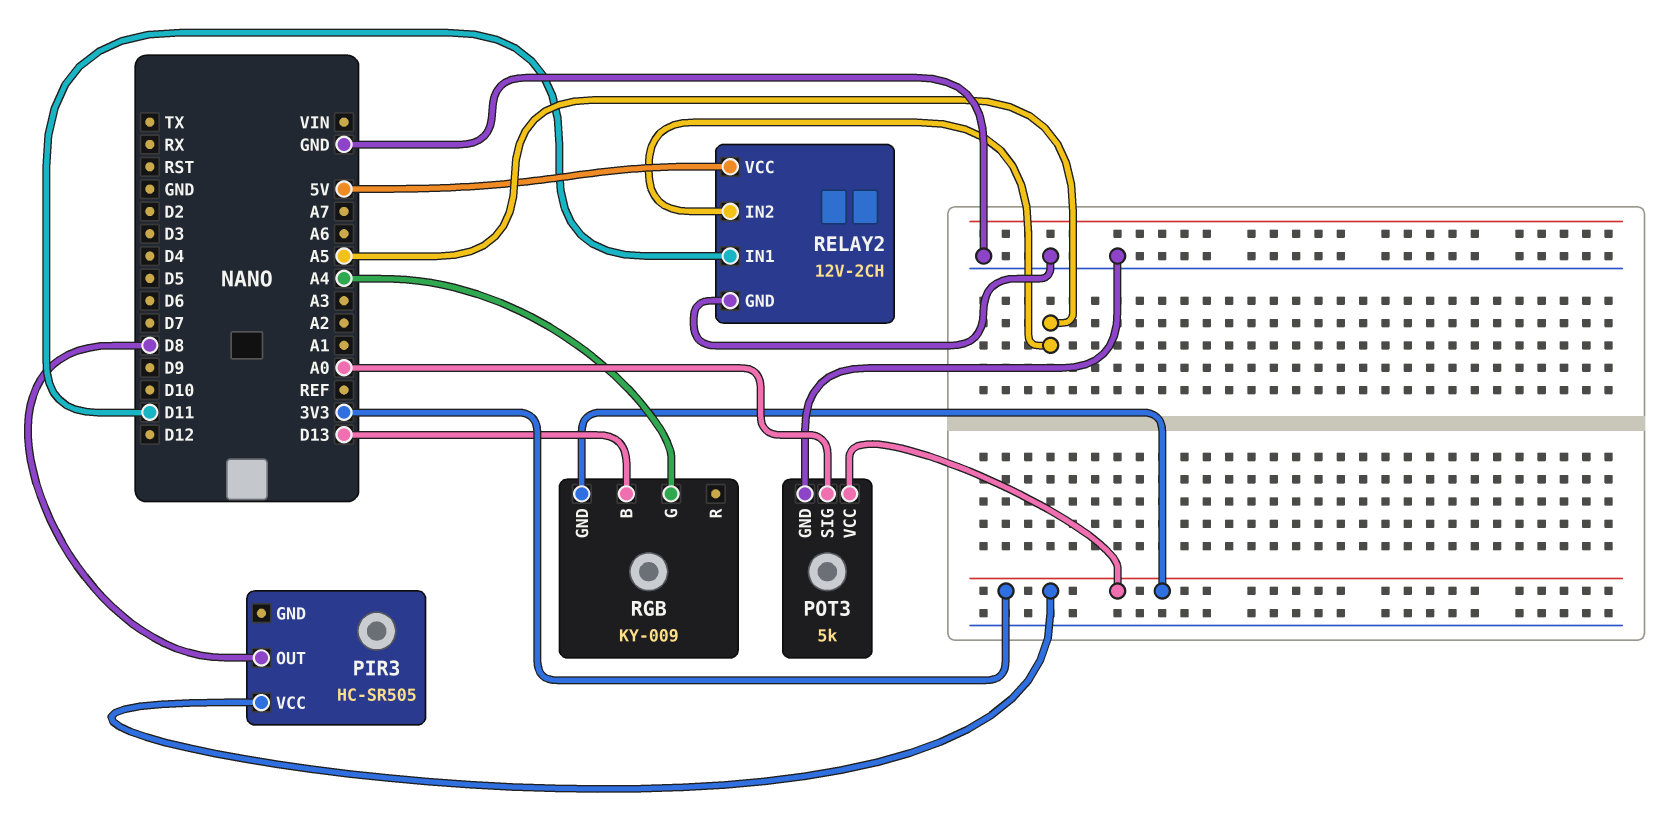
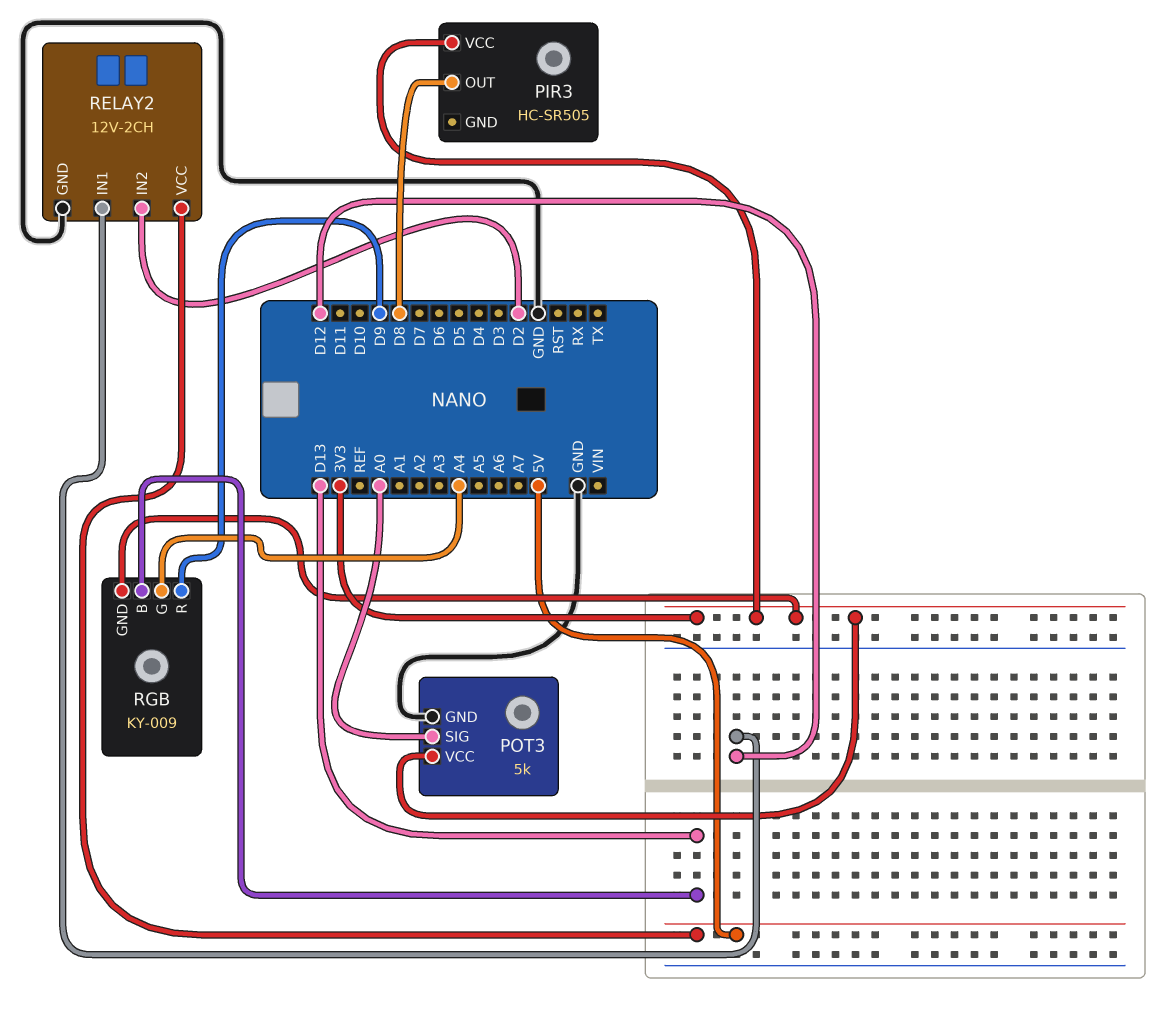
RELAY2 pin IN1: D11 -> D12
RELAY2 pin IN2: A5 -> D2
RGB pin R: none -> D9

